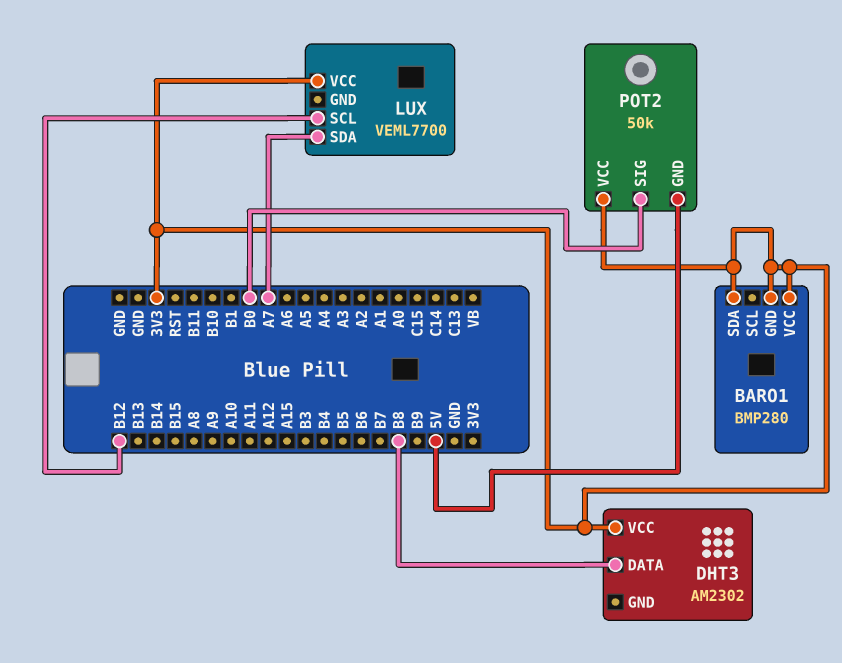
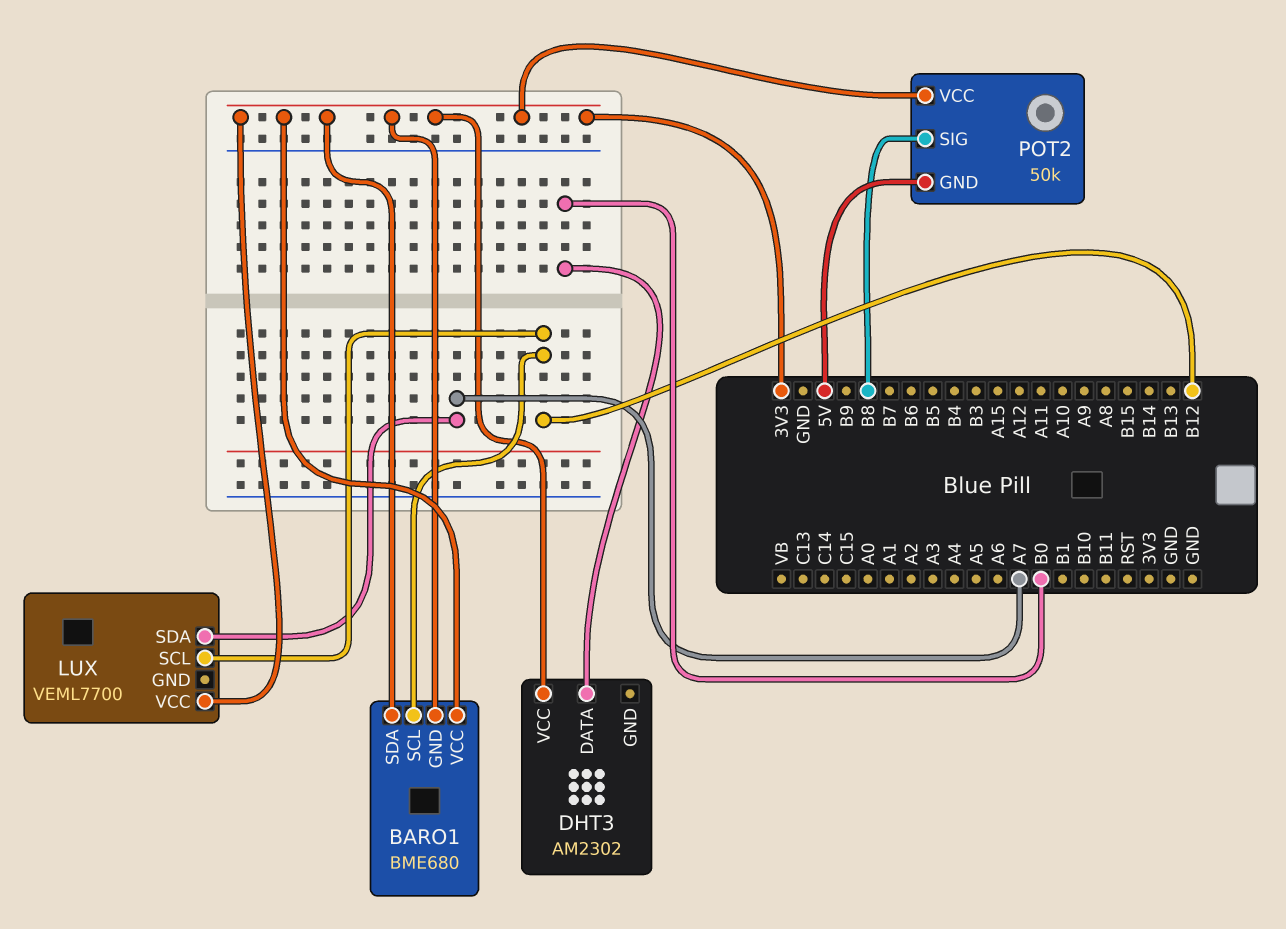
BARO1: BMP280 -> BME680
BARO1 pin SCL: none -> B12
DHT3 pin DATA: B8 -> B0
POT2 pin SIG: B0 -> B8

